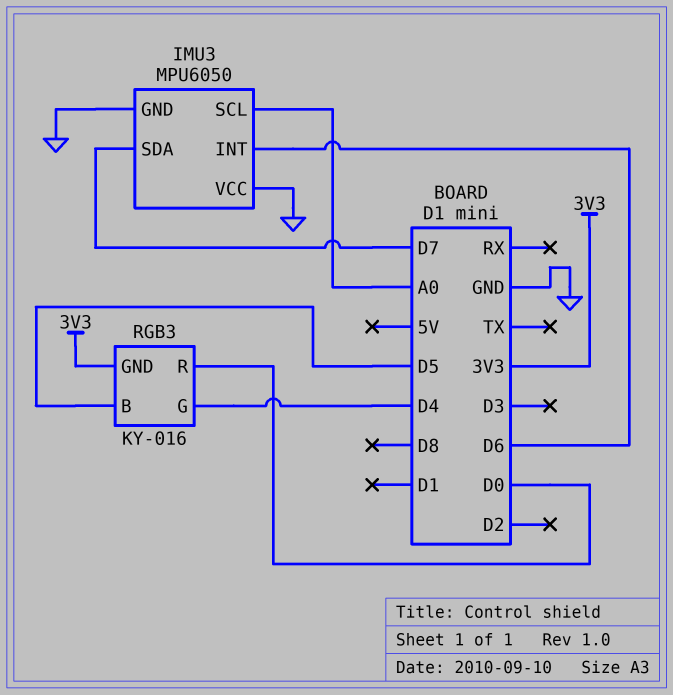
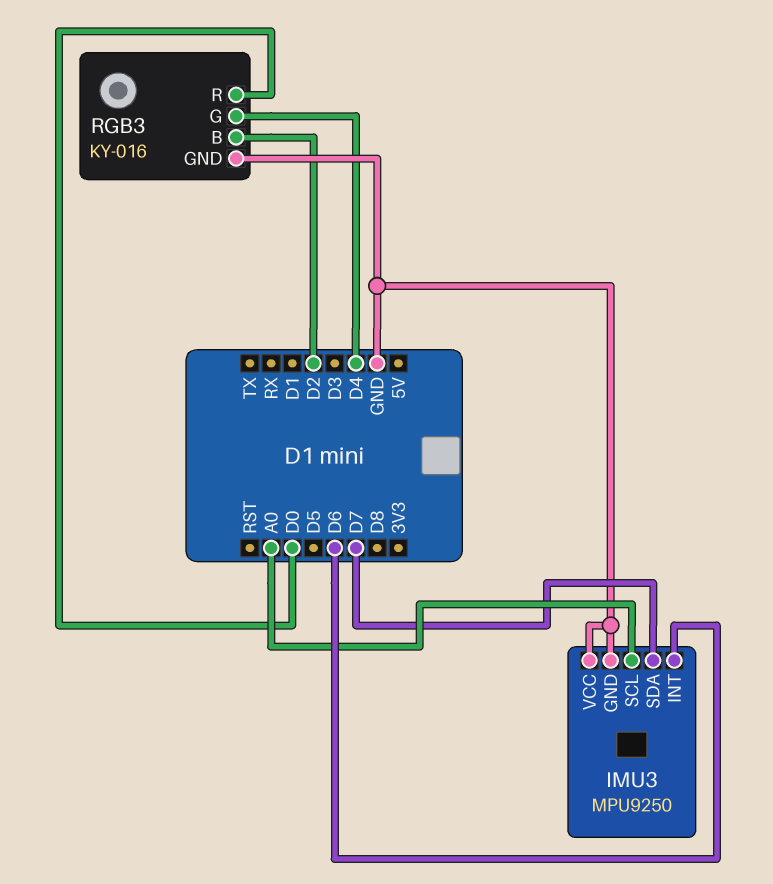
IMU3: MPU6050 -> MPU9250
RGB3 pin B: D5 -> D2
RGB3 pin GND: 3V3 -> GND

